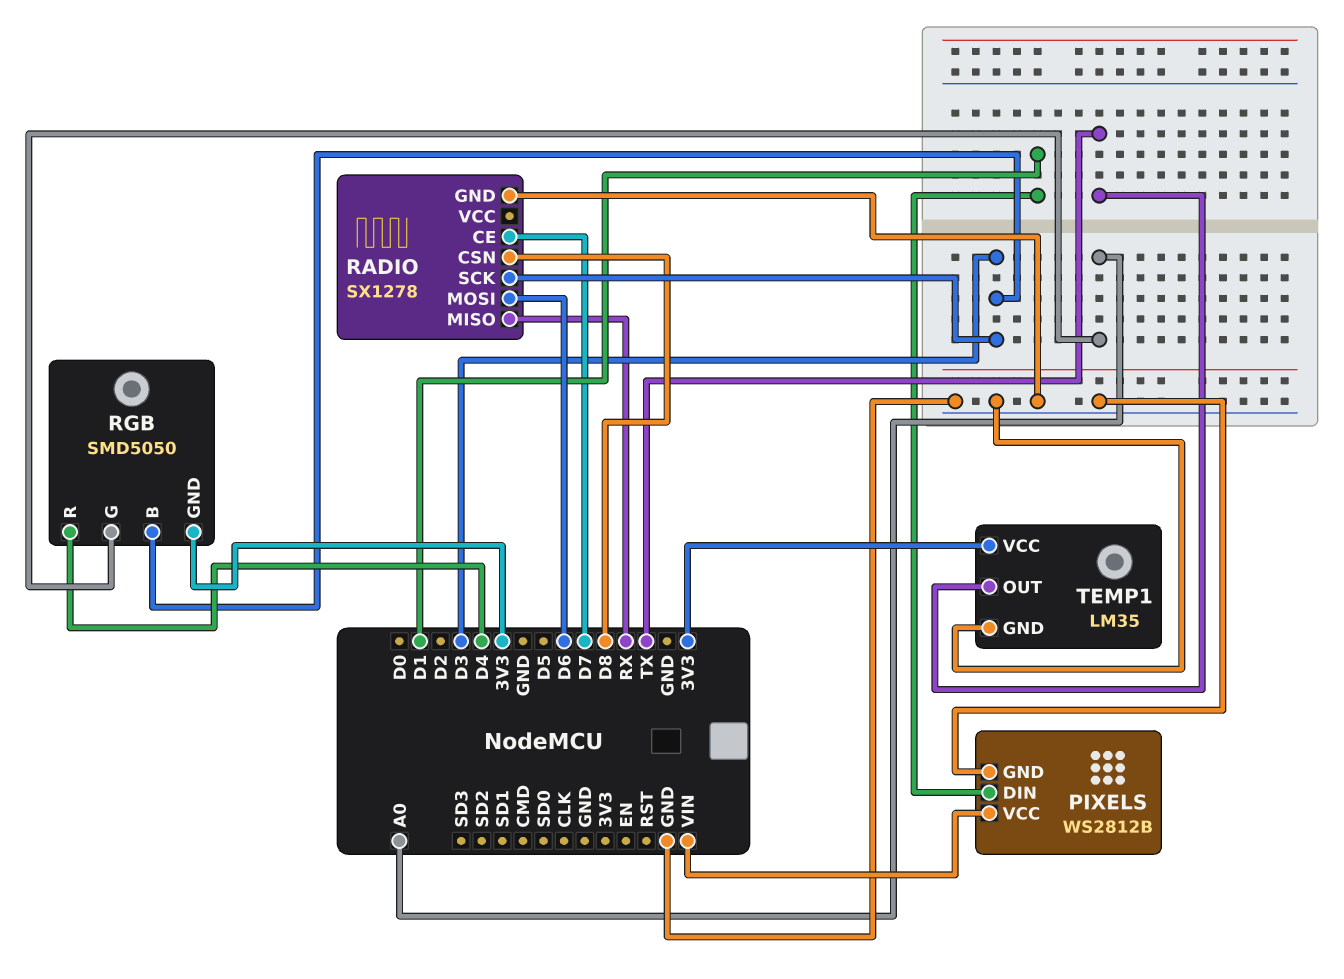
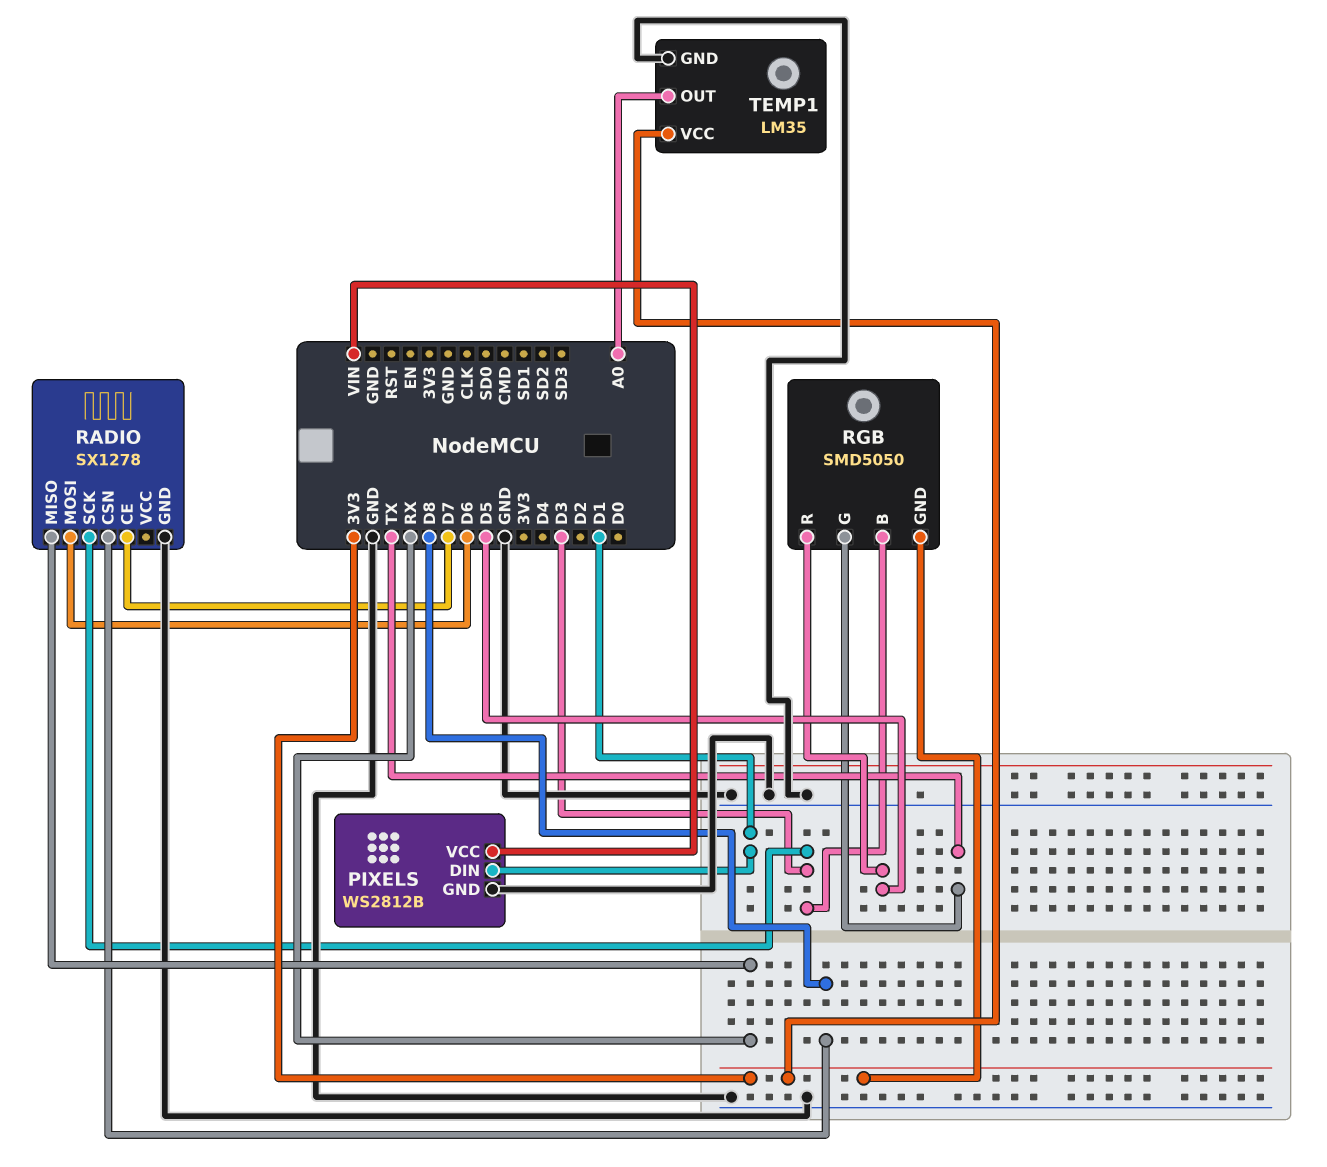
RGB pin G: A0 -> TX
RGB pin R: D4 -> D5
TEMP1 pin OUT: TX -> A0

